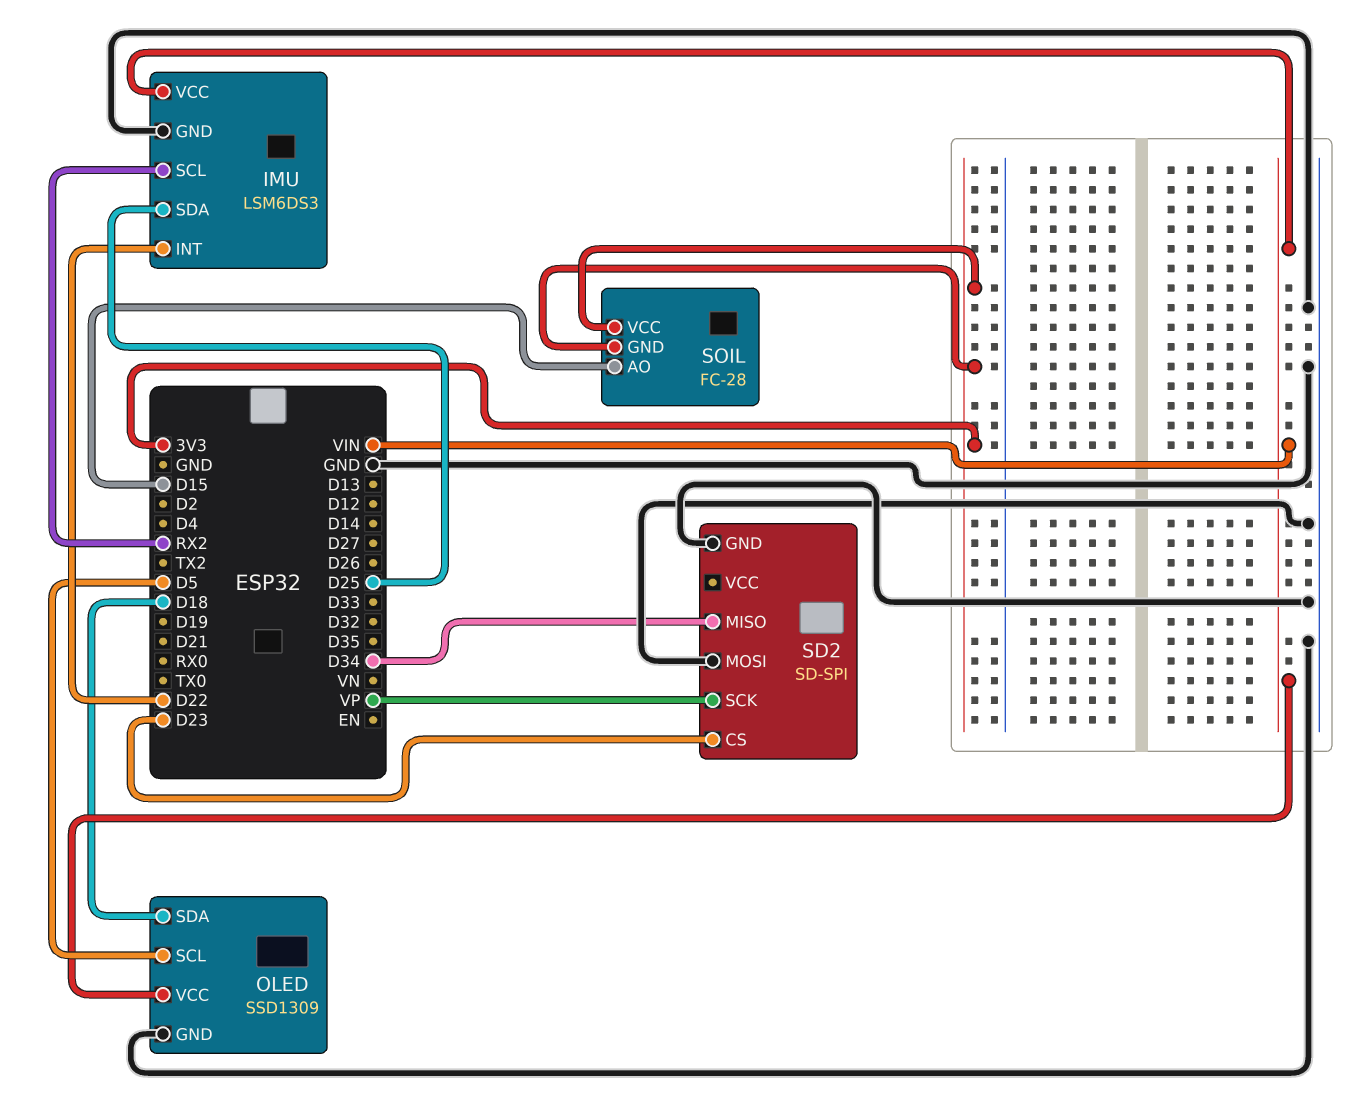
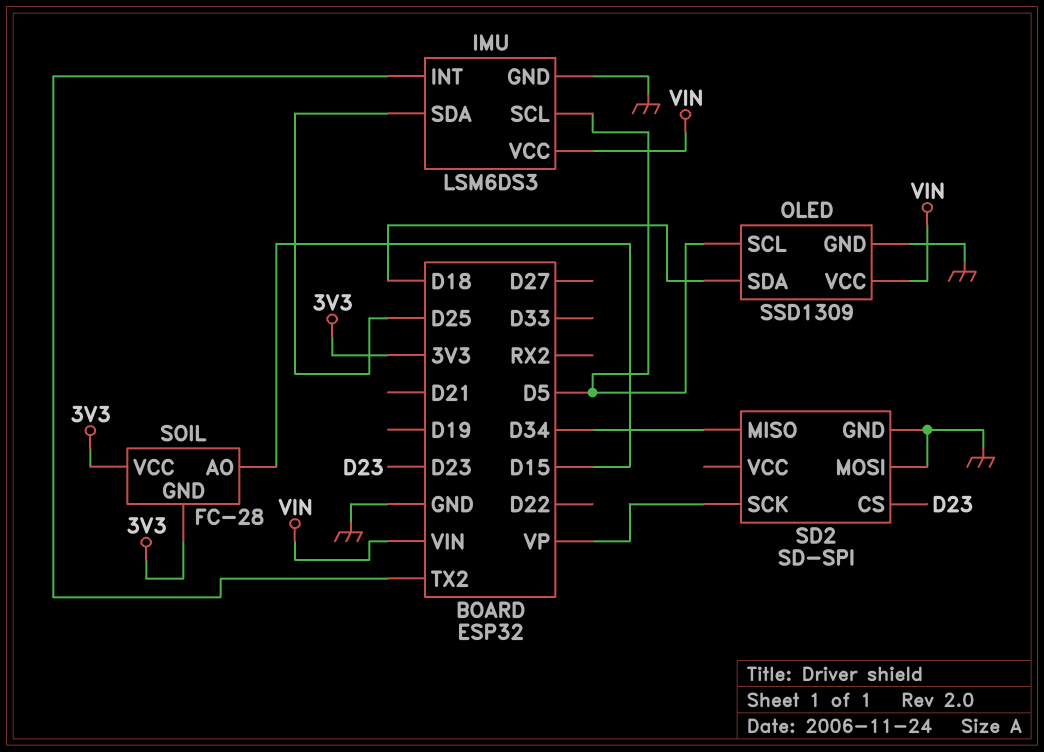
IMU pin INT: D22 -> TX2
IMU pin SCL: RX2 -> D5

